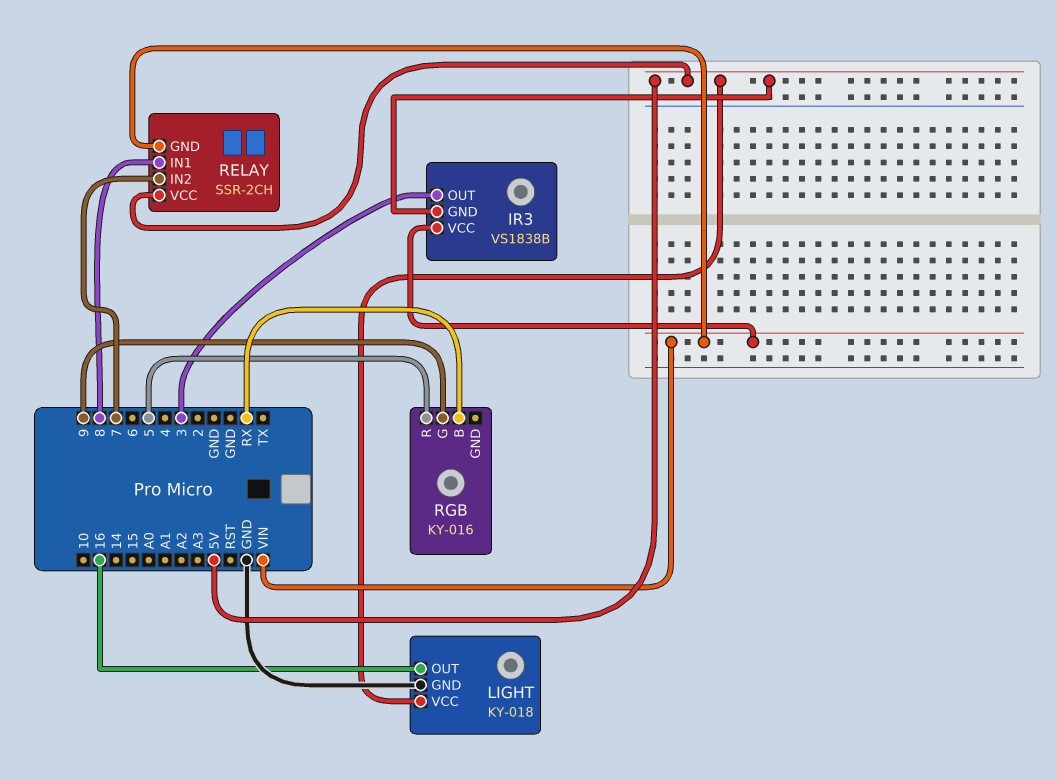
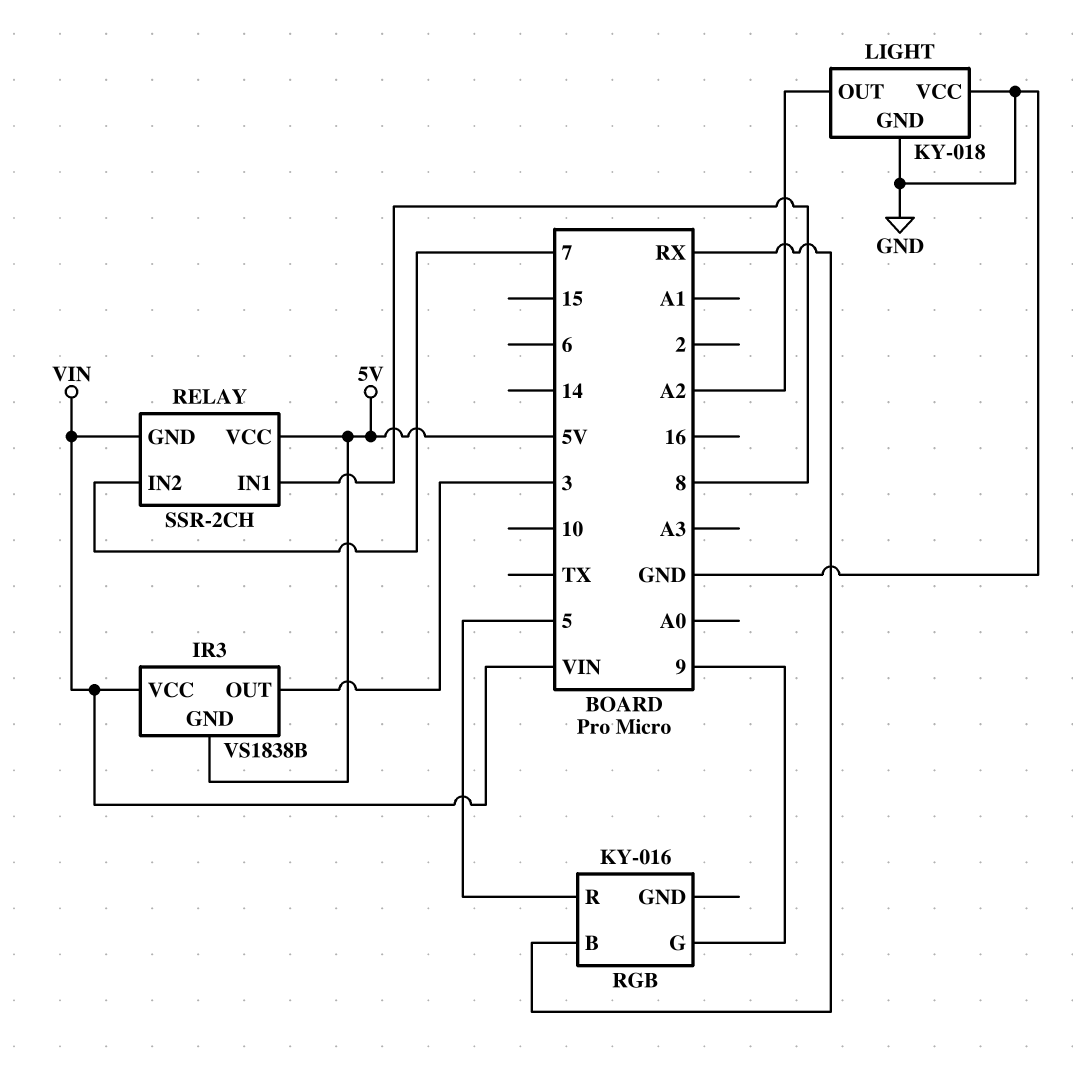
LIGHT pin OUT: 16 -> A2
LIGHT pin VCC: 5V -> GND

